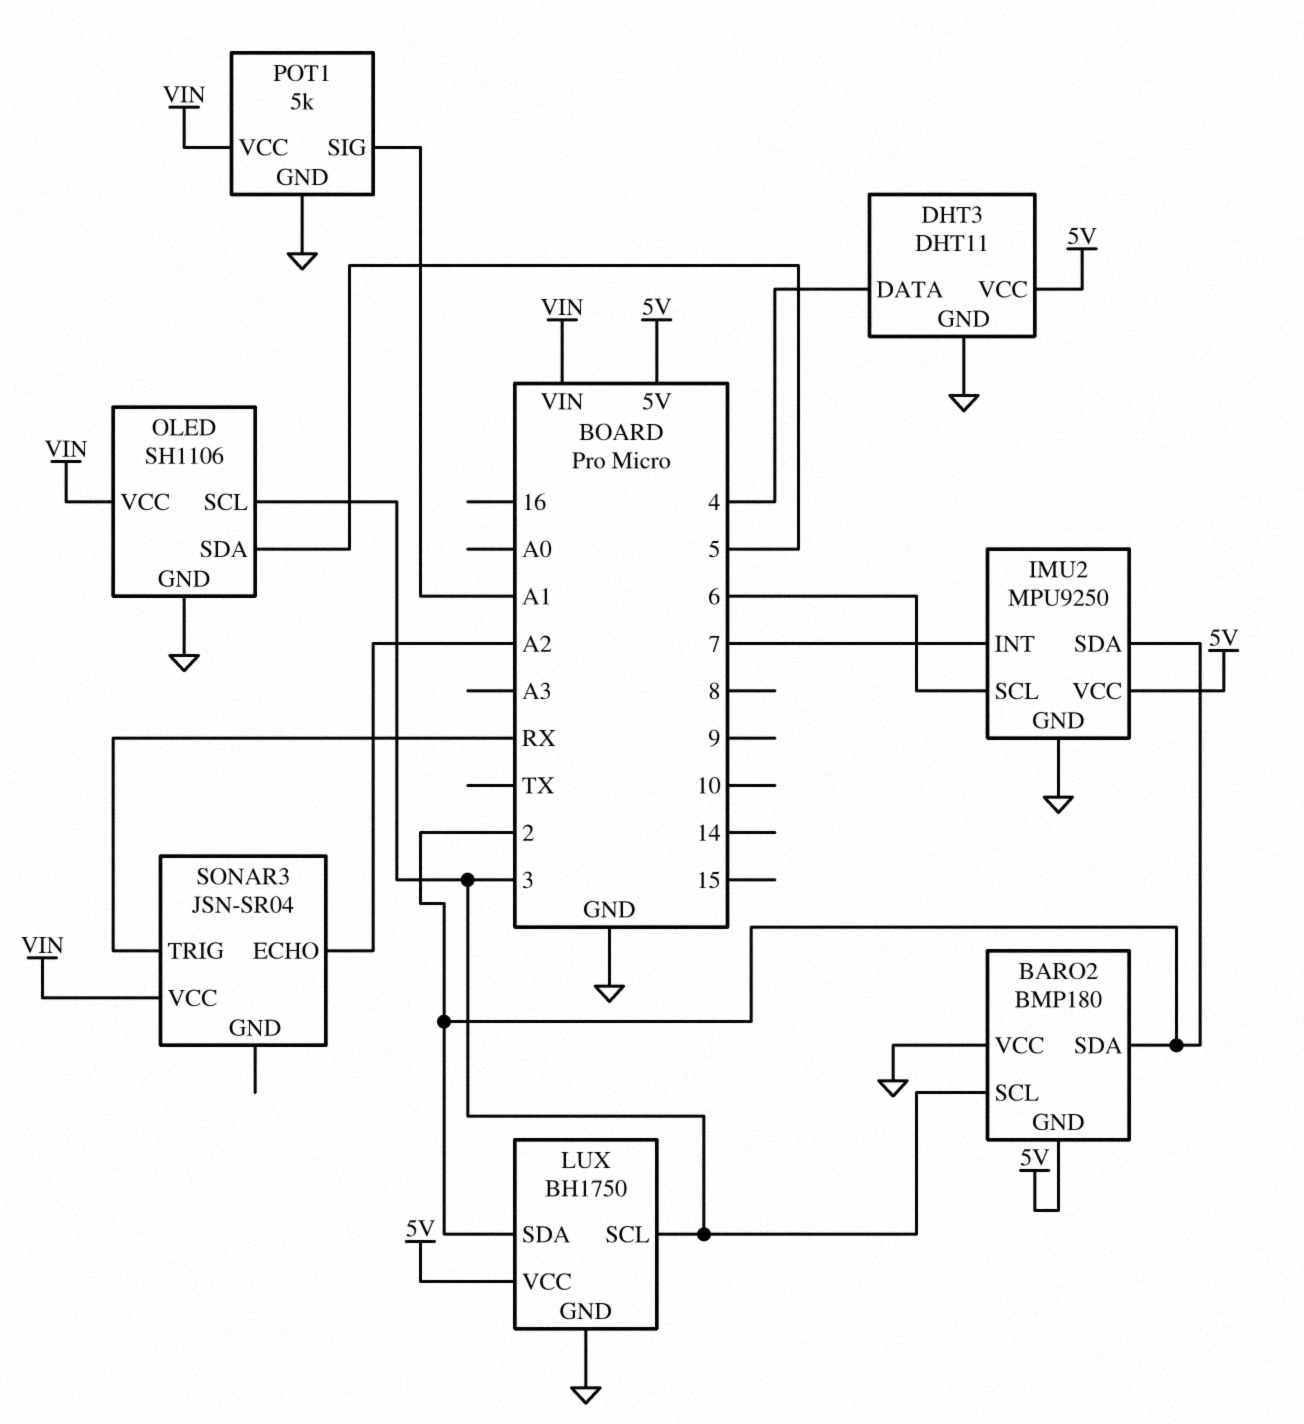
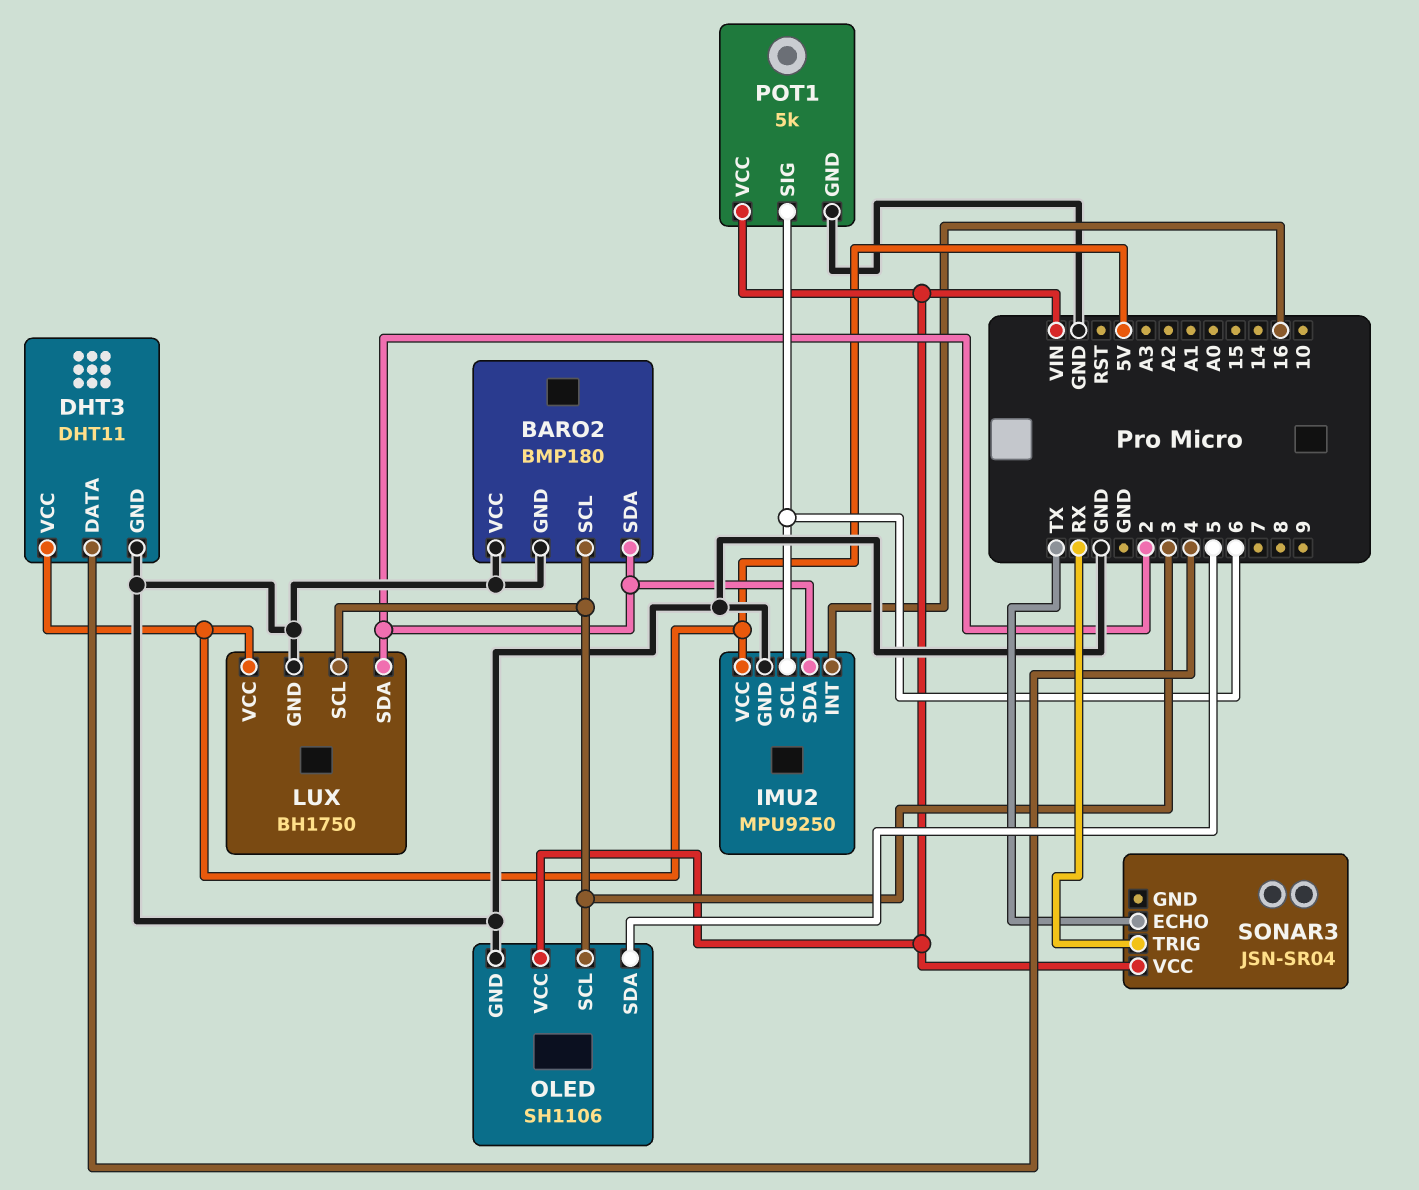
BARO2 pin GND: 5V -> GND
IMU2 pin INT: 7 -> 16
POT1 pin SIG: A1 -> 6
SONAR3 pin ECHO: A2 -> TX

